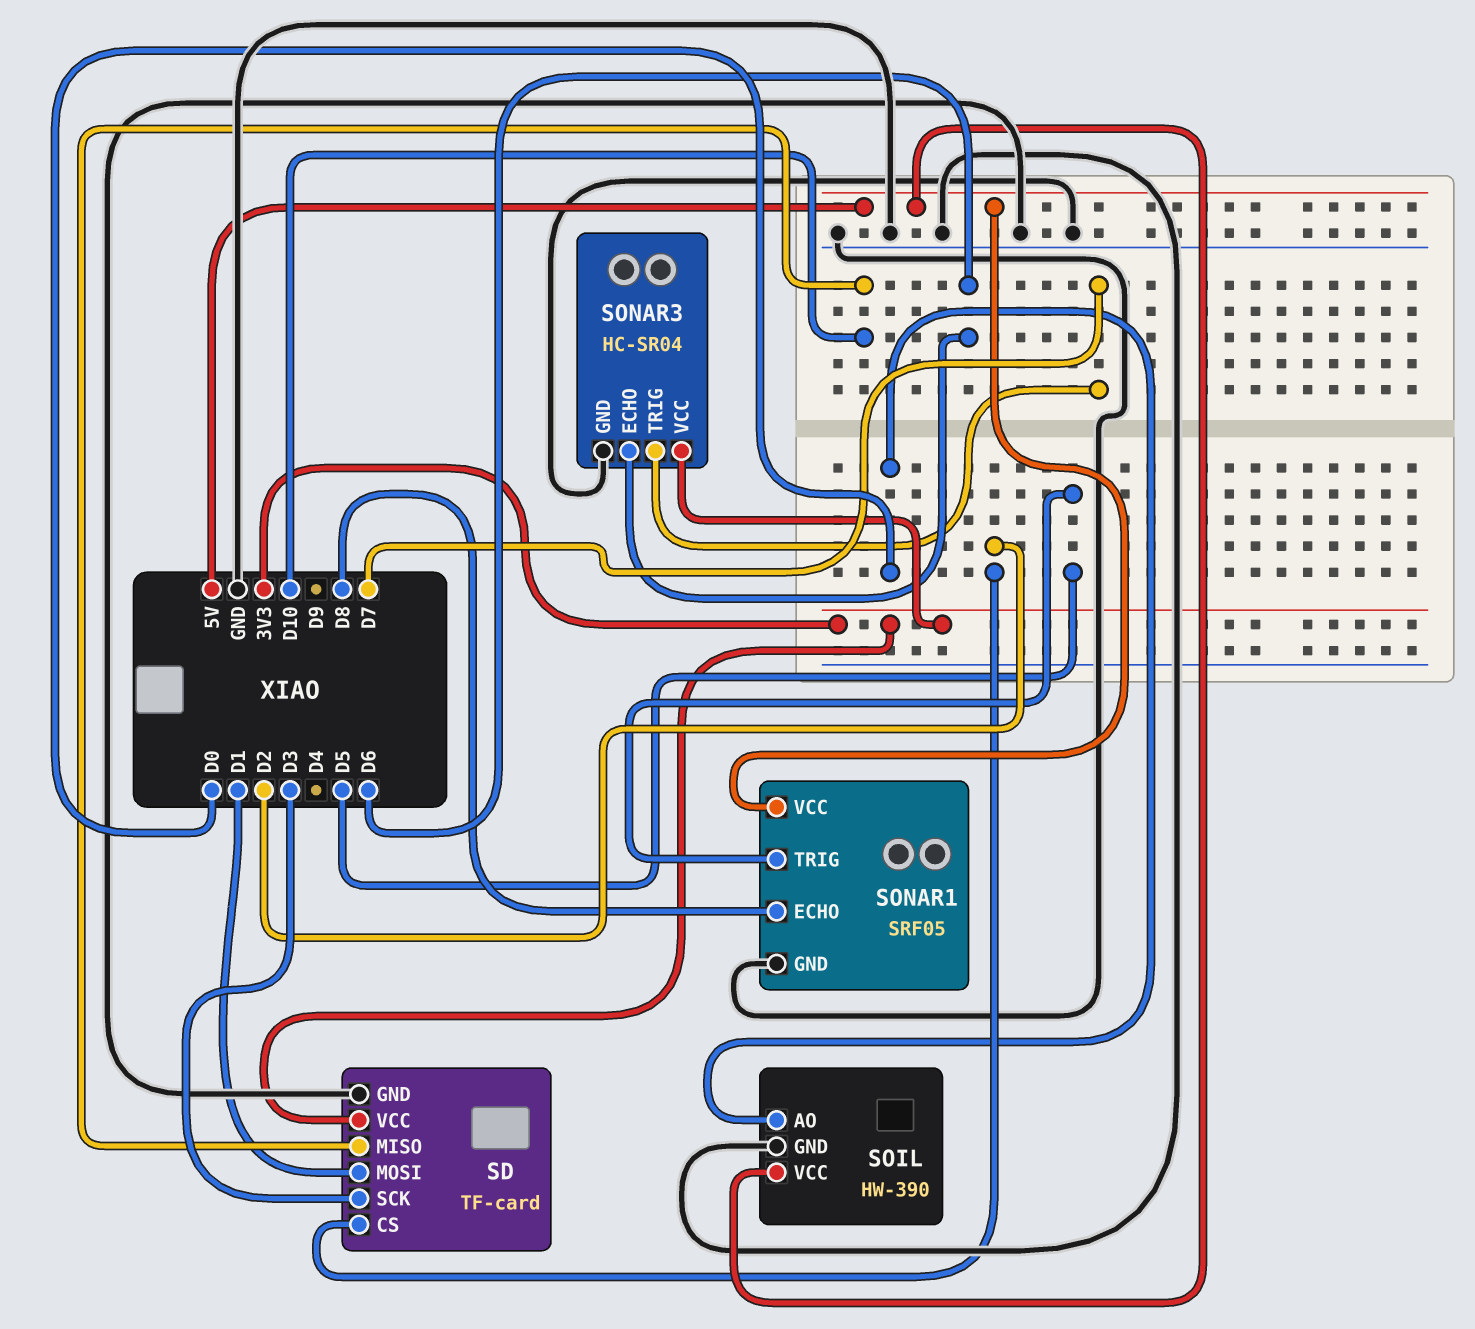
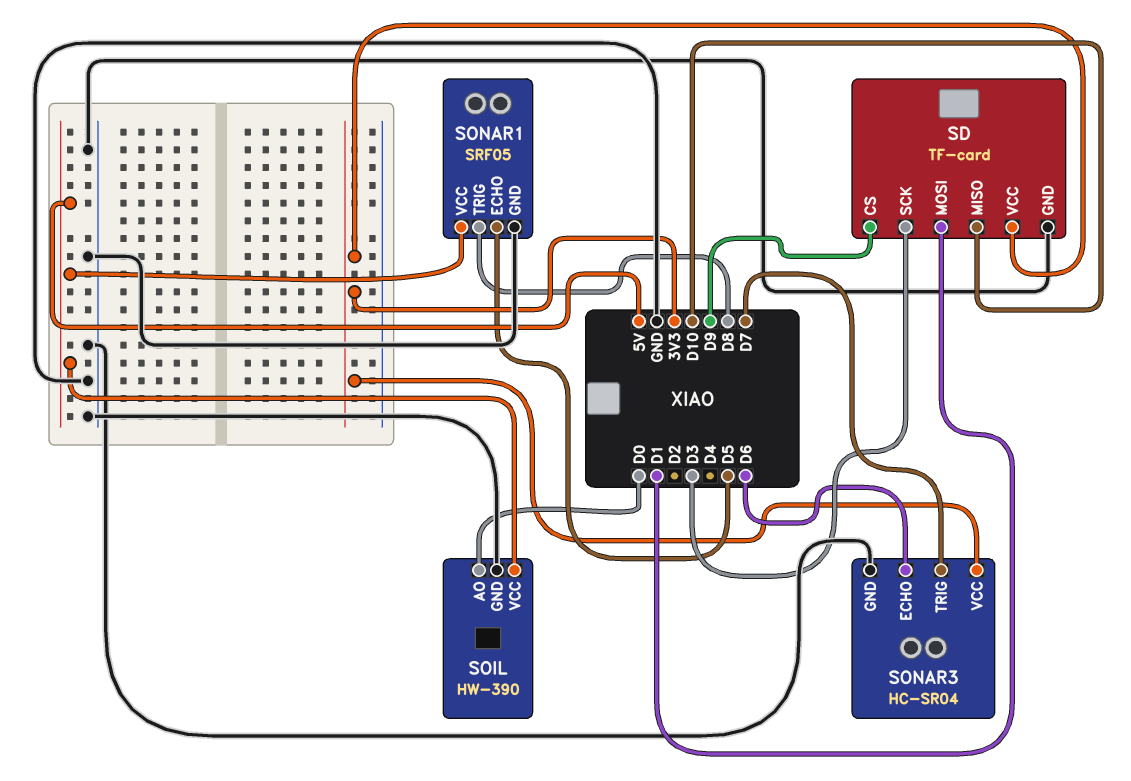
SD pin CS: D2 -> D9
SONAR1 pin ECHO: D8 -> D5
SONAR1 pin TRIG: D5 -> D8

